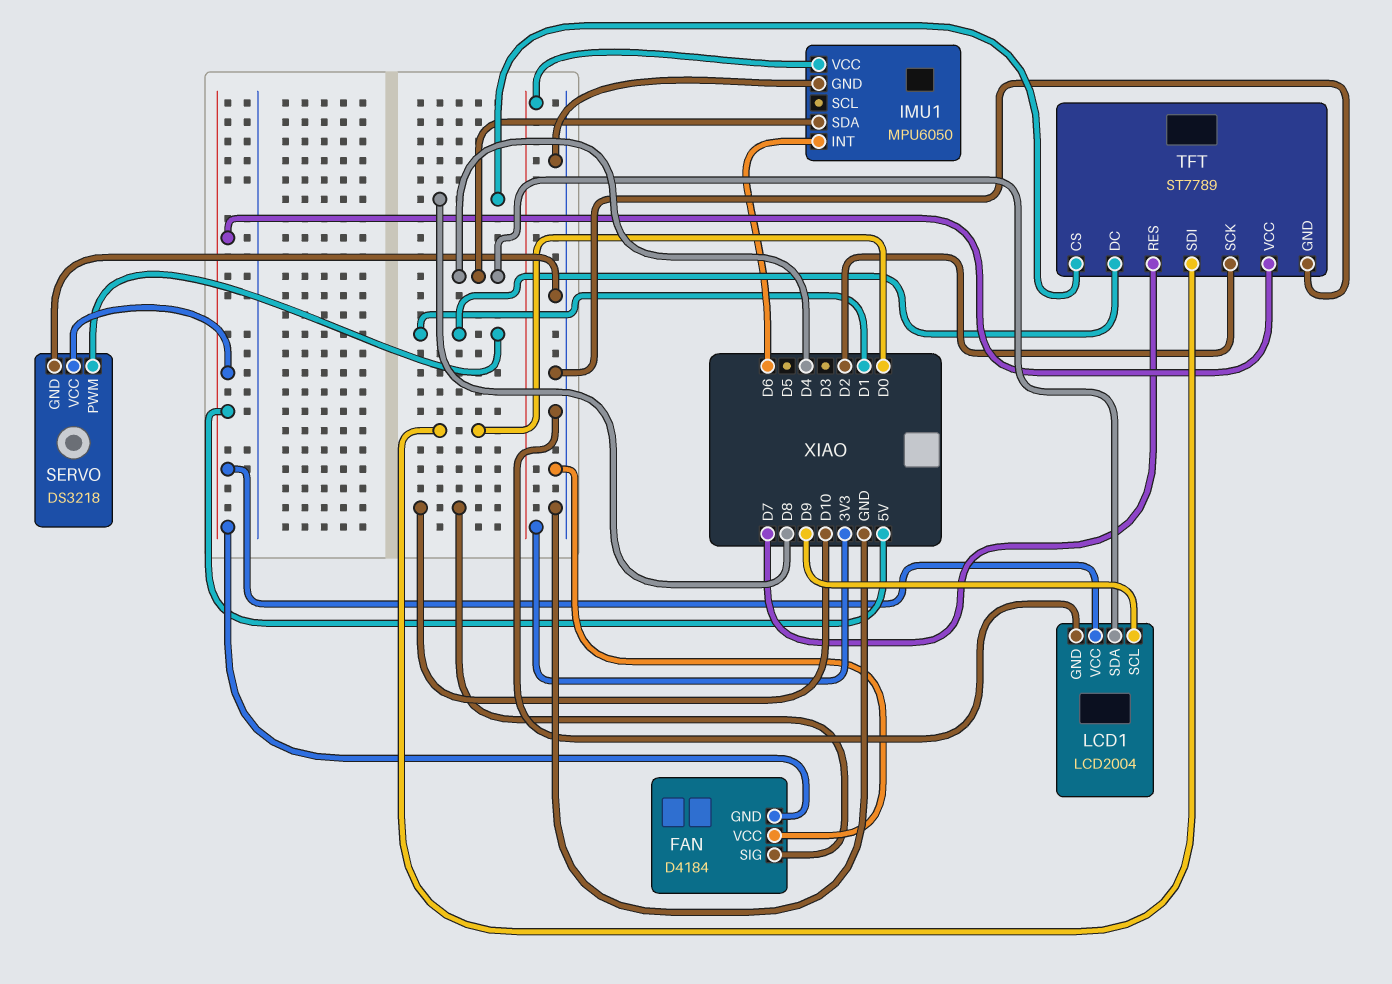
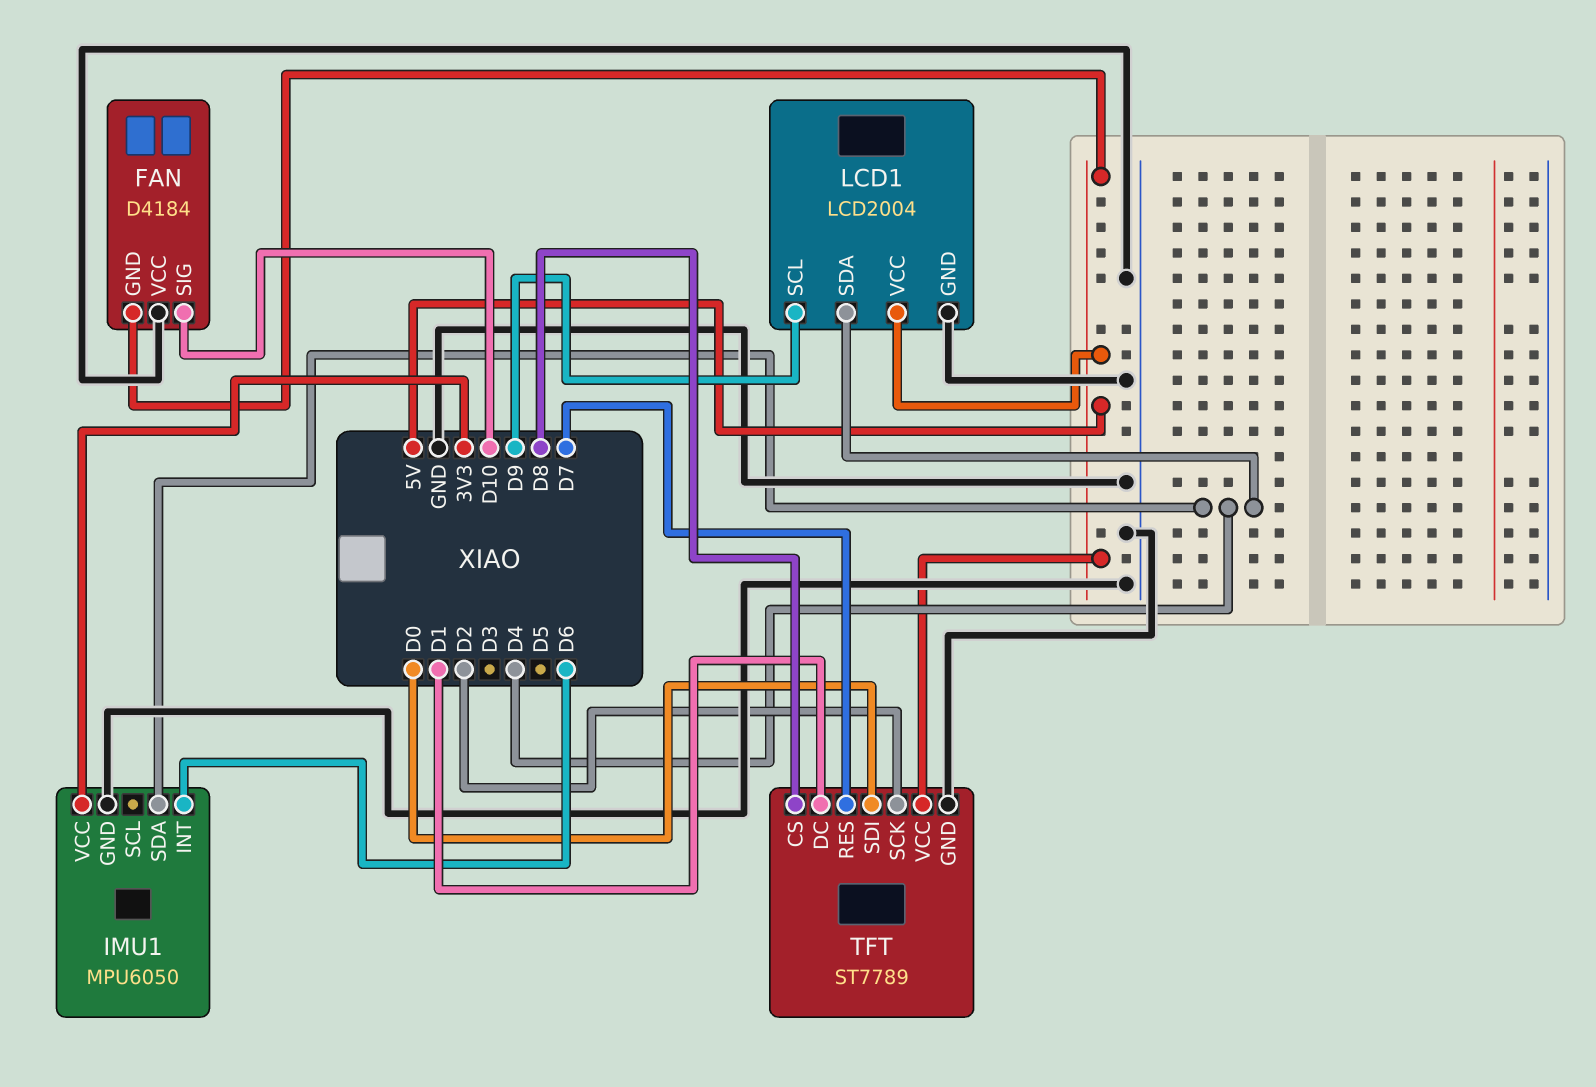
SERVO: DS3218 -> none
SERVO pin GND: GND -> none
SERVO pin PWM: D1 -> none
SERVO pin VCC: 5V -> none

